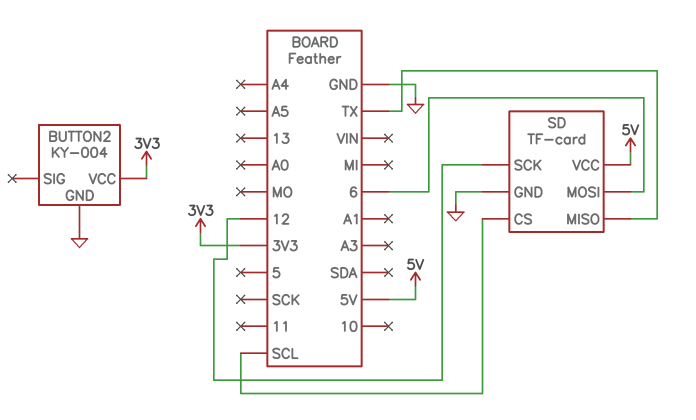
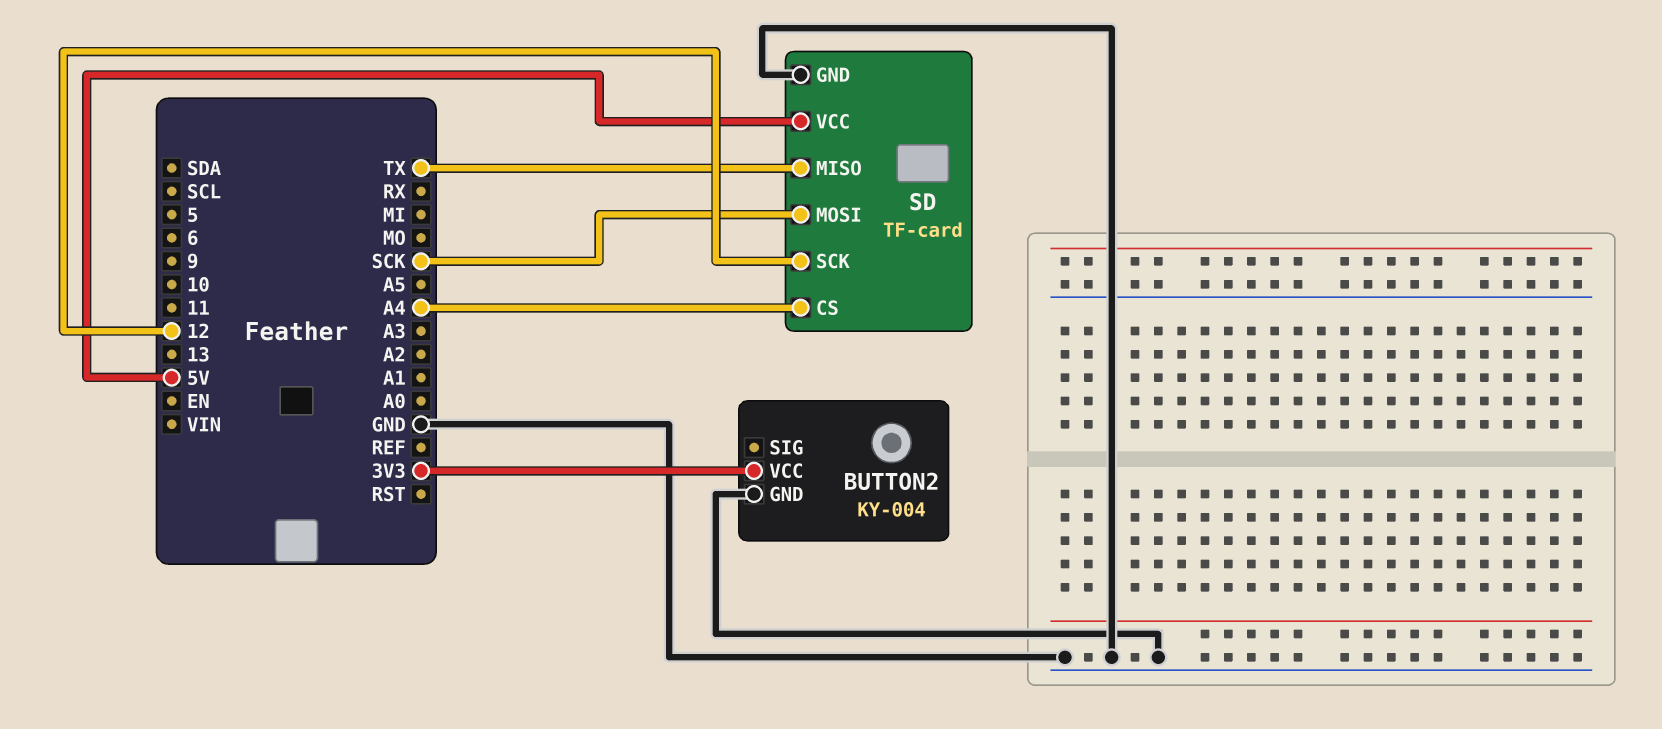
SD pin CS: SCL -> A4
SD pin MOSI: 6 -> SCK

